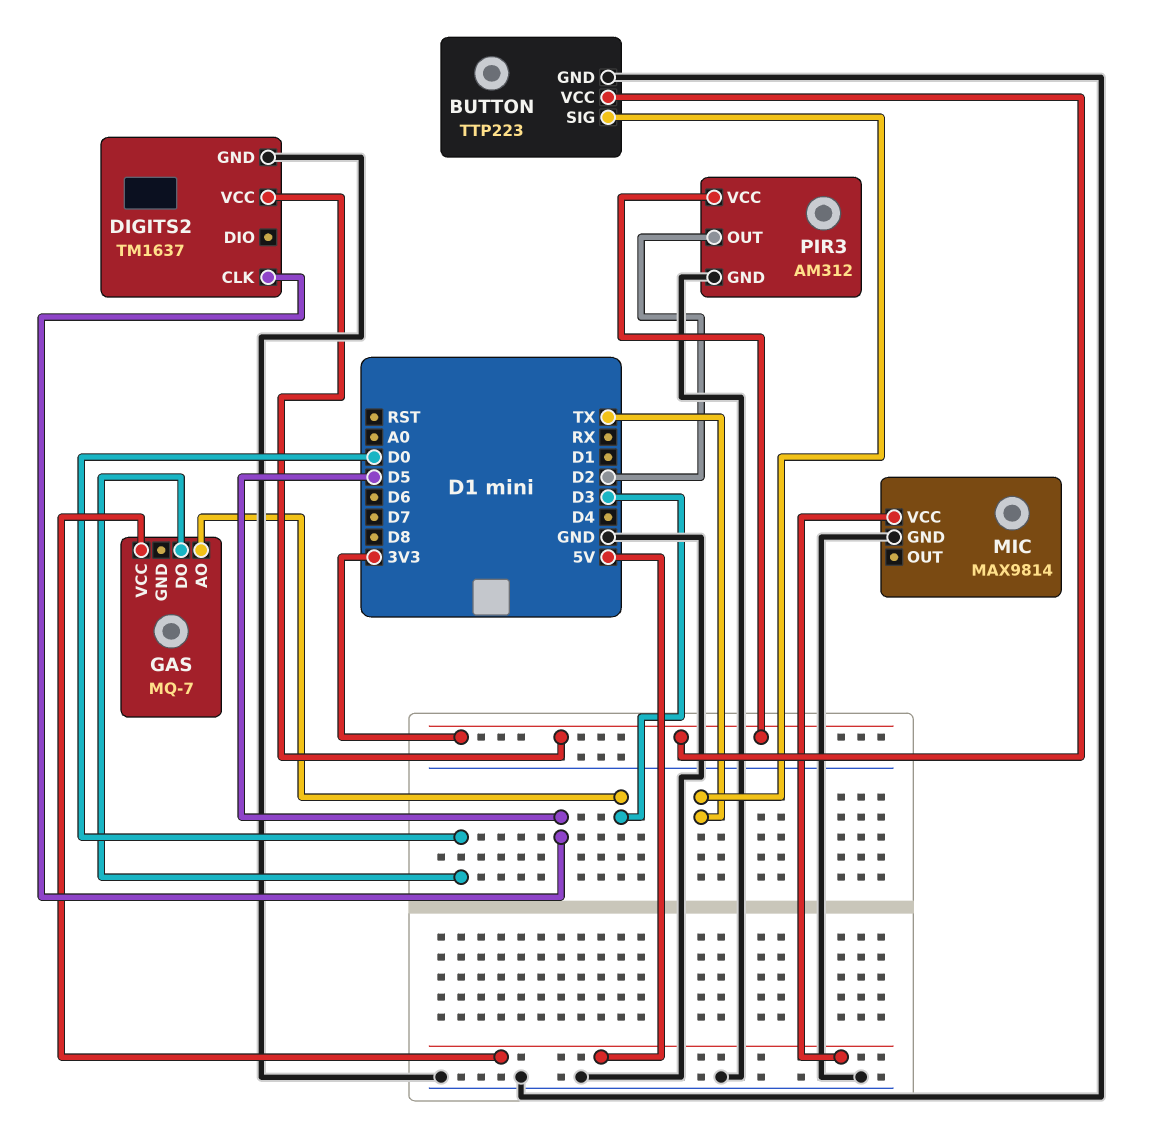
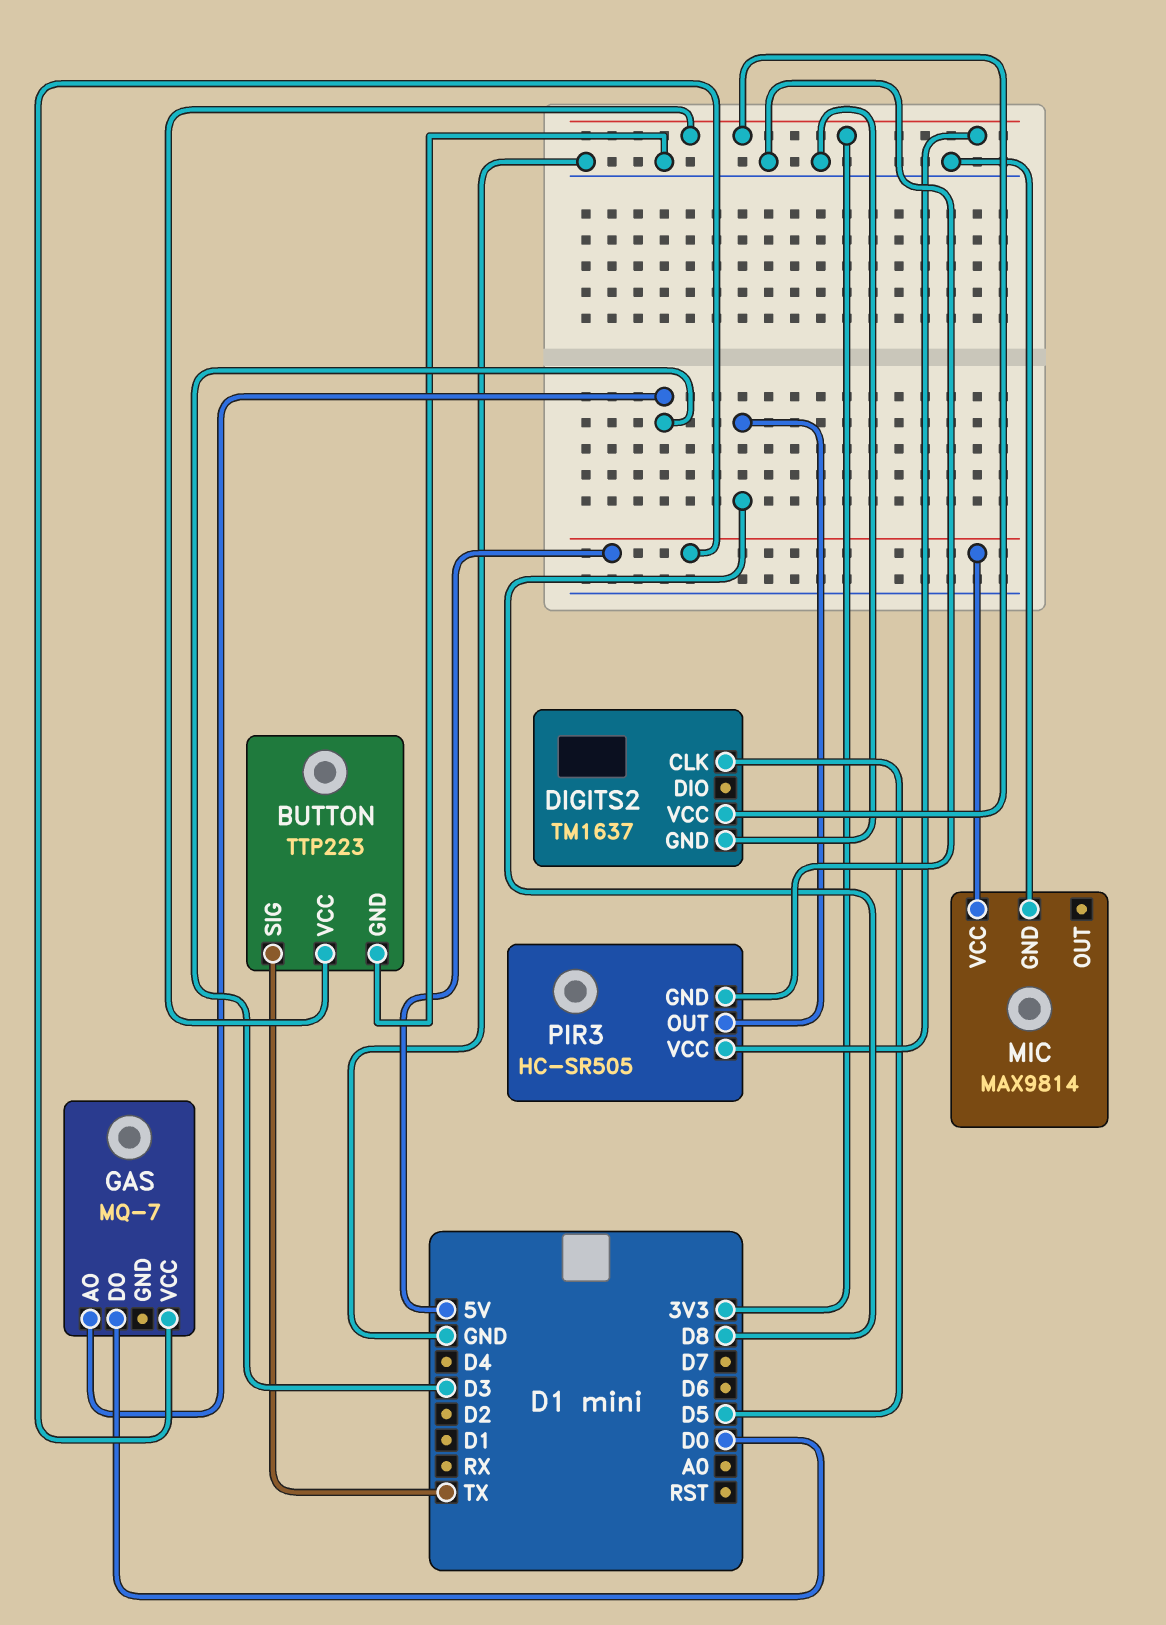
PIR3: AM312 -> HC-SR505
PIR3 pin OUT: D2 -> D8

